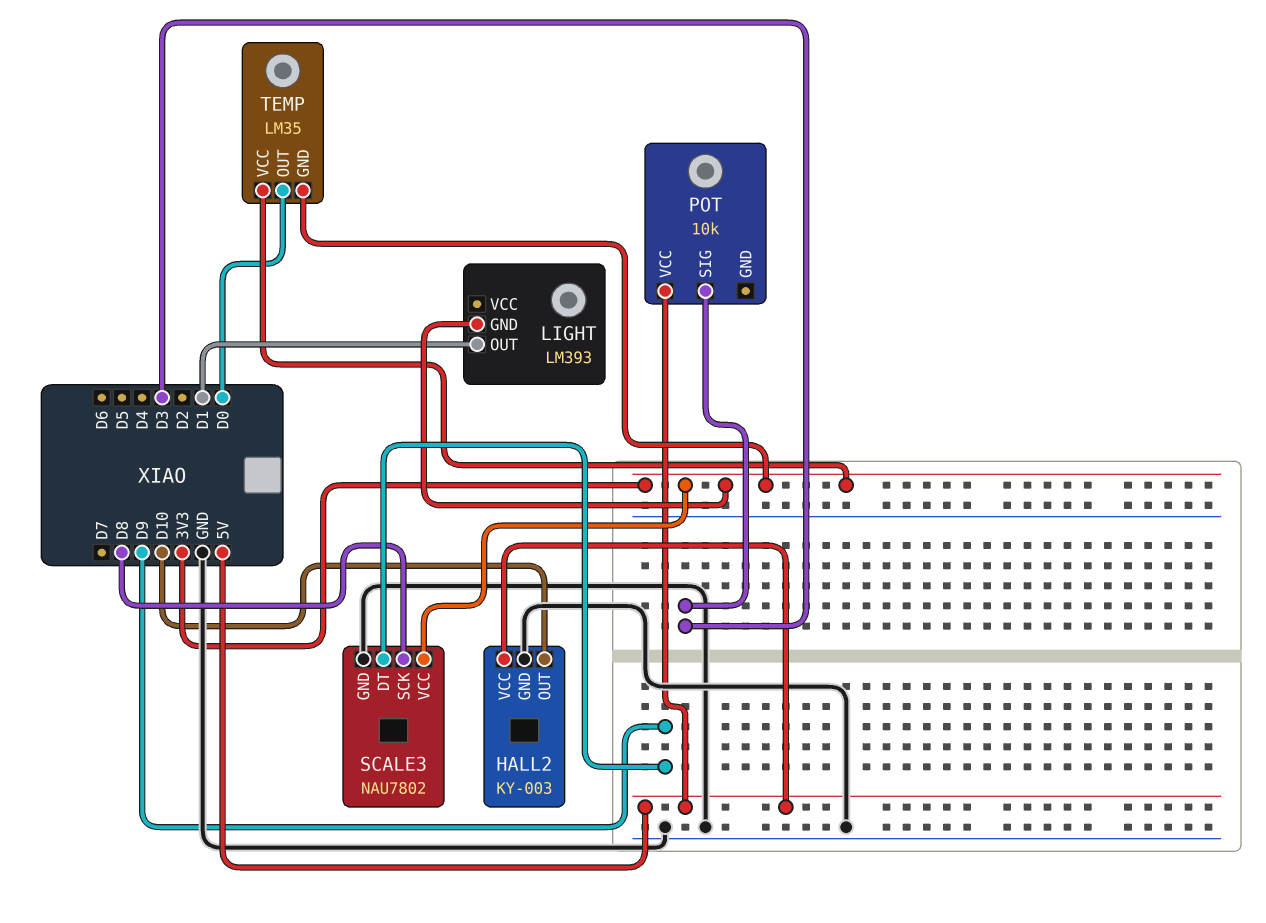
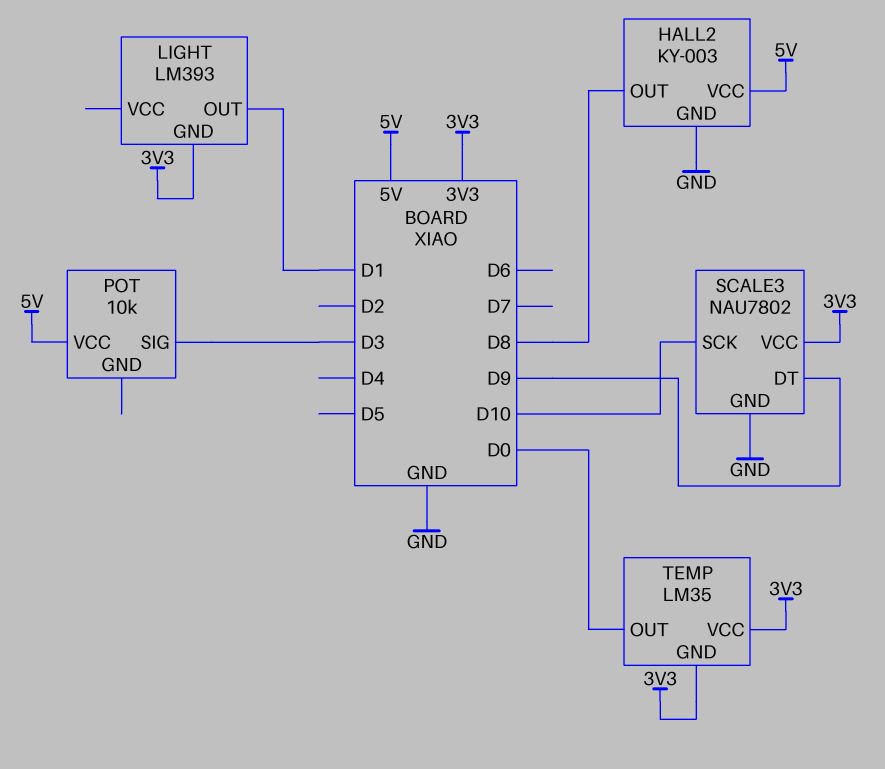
HALL2 pin OUT: D10 -> D8
SCALE3 pin SCK: D8 -> D10

